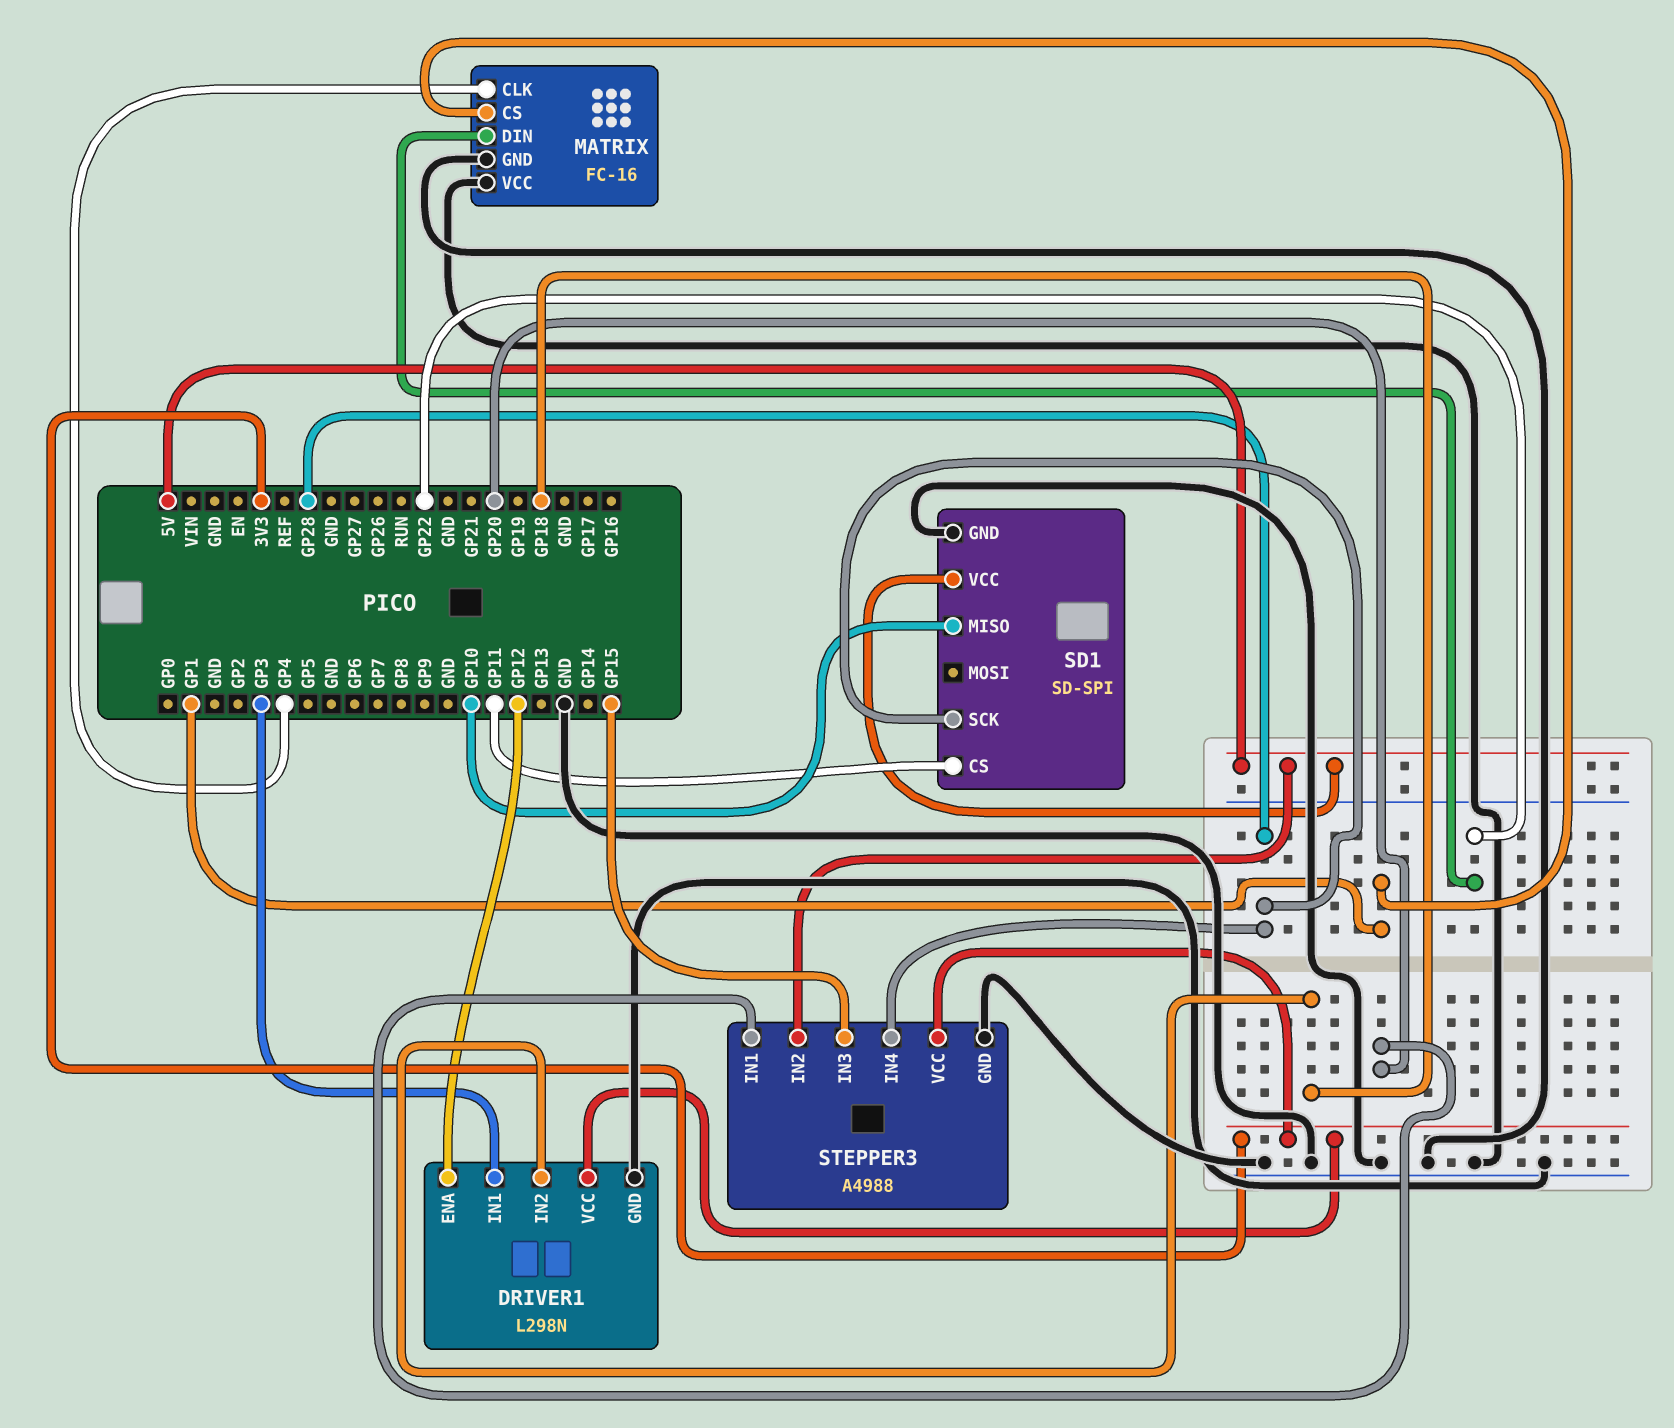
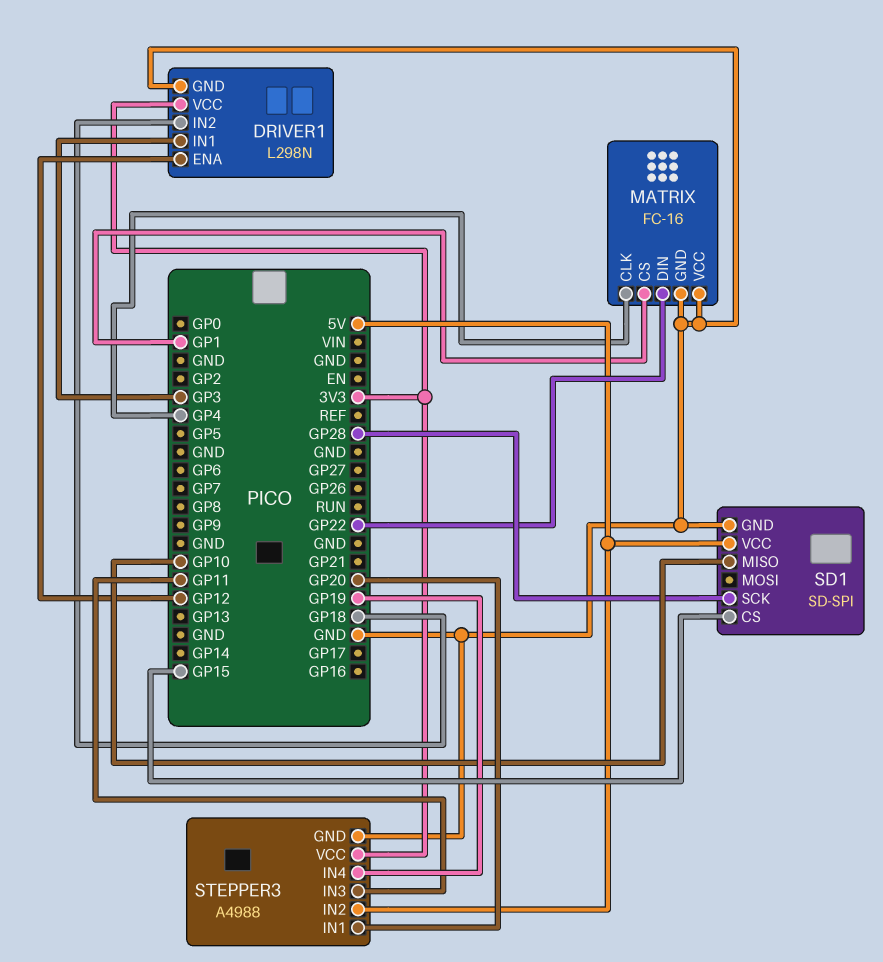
SD1 pin CS: GP11 -> GP15
STEPPER3 pin IN3: GP15 -> GP11
STEPPER3 pin IN4: GP28 -> GP19

